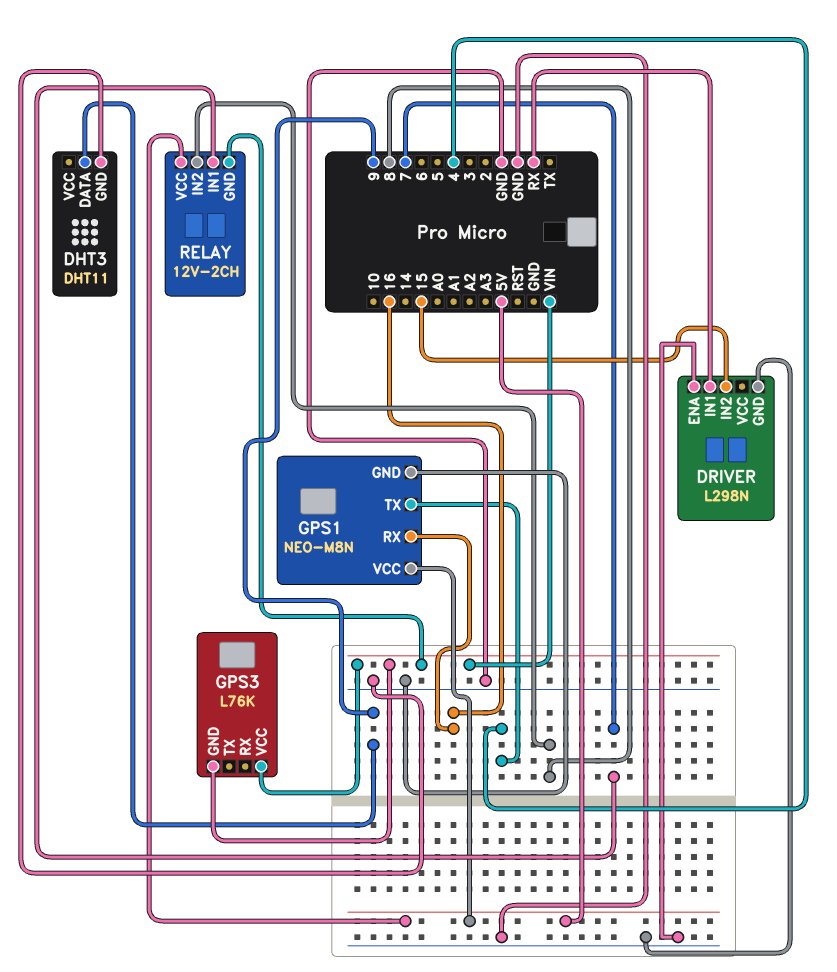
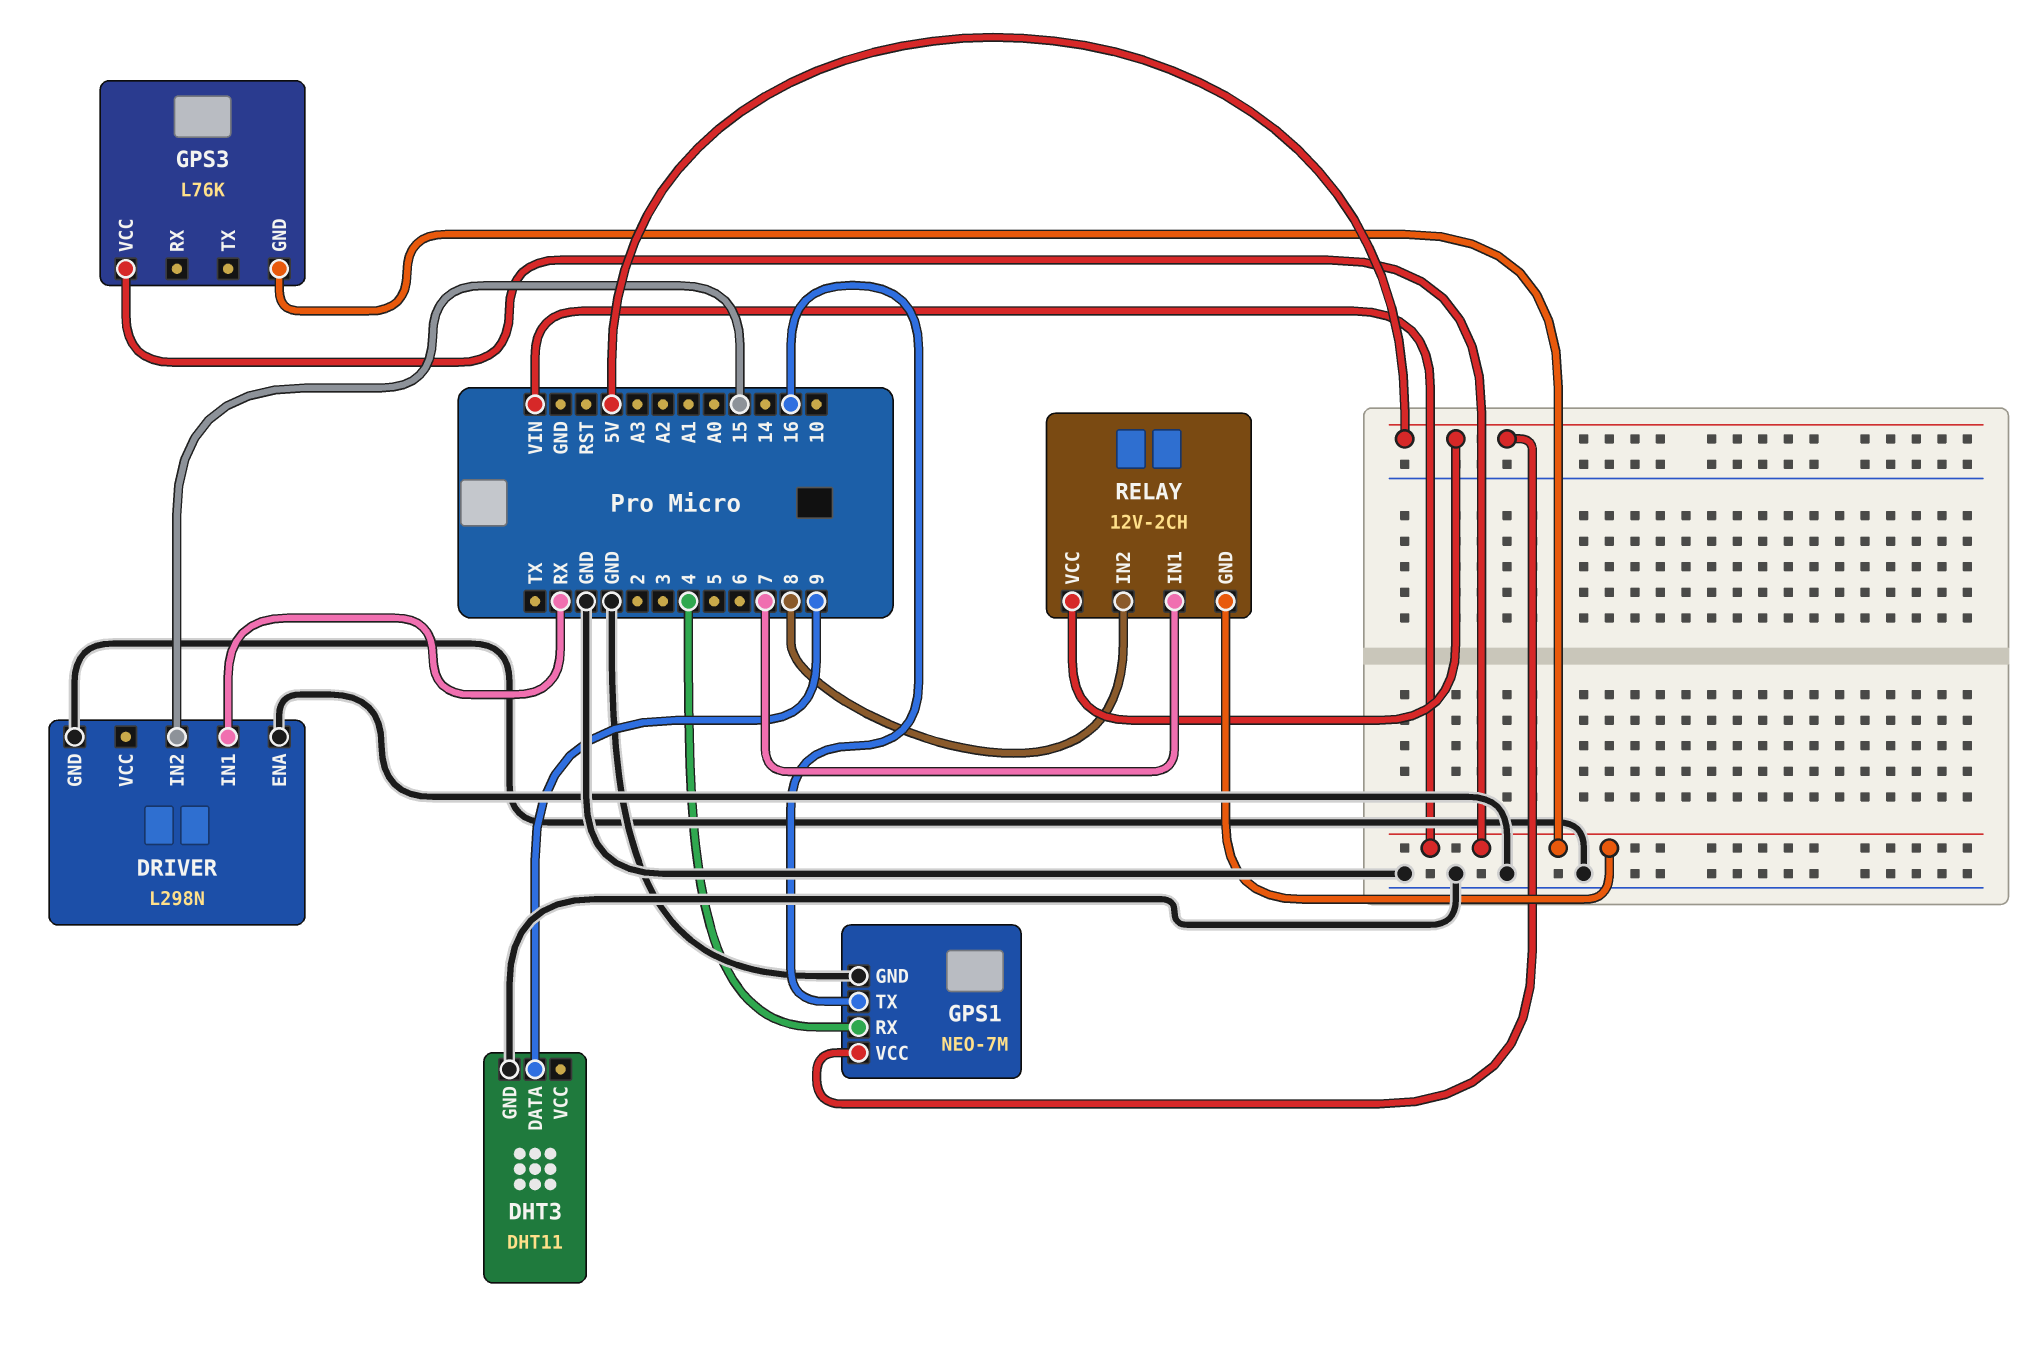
GPS1: NEO-M8N -> NEO-7M
GPS1 pin RX: 16 -> 4
GPS1 pin TX: 4 -> 16

